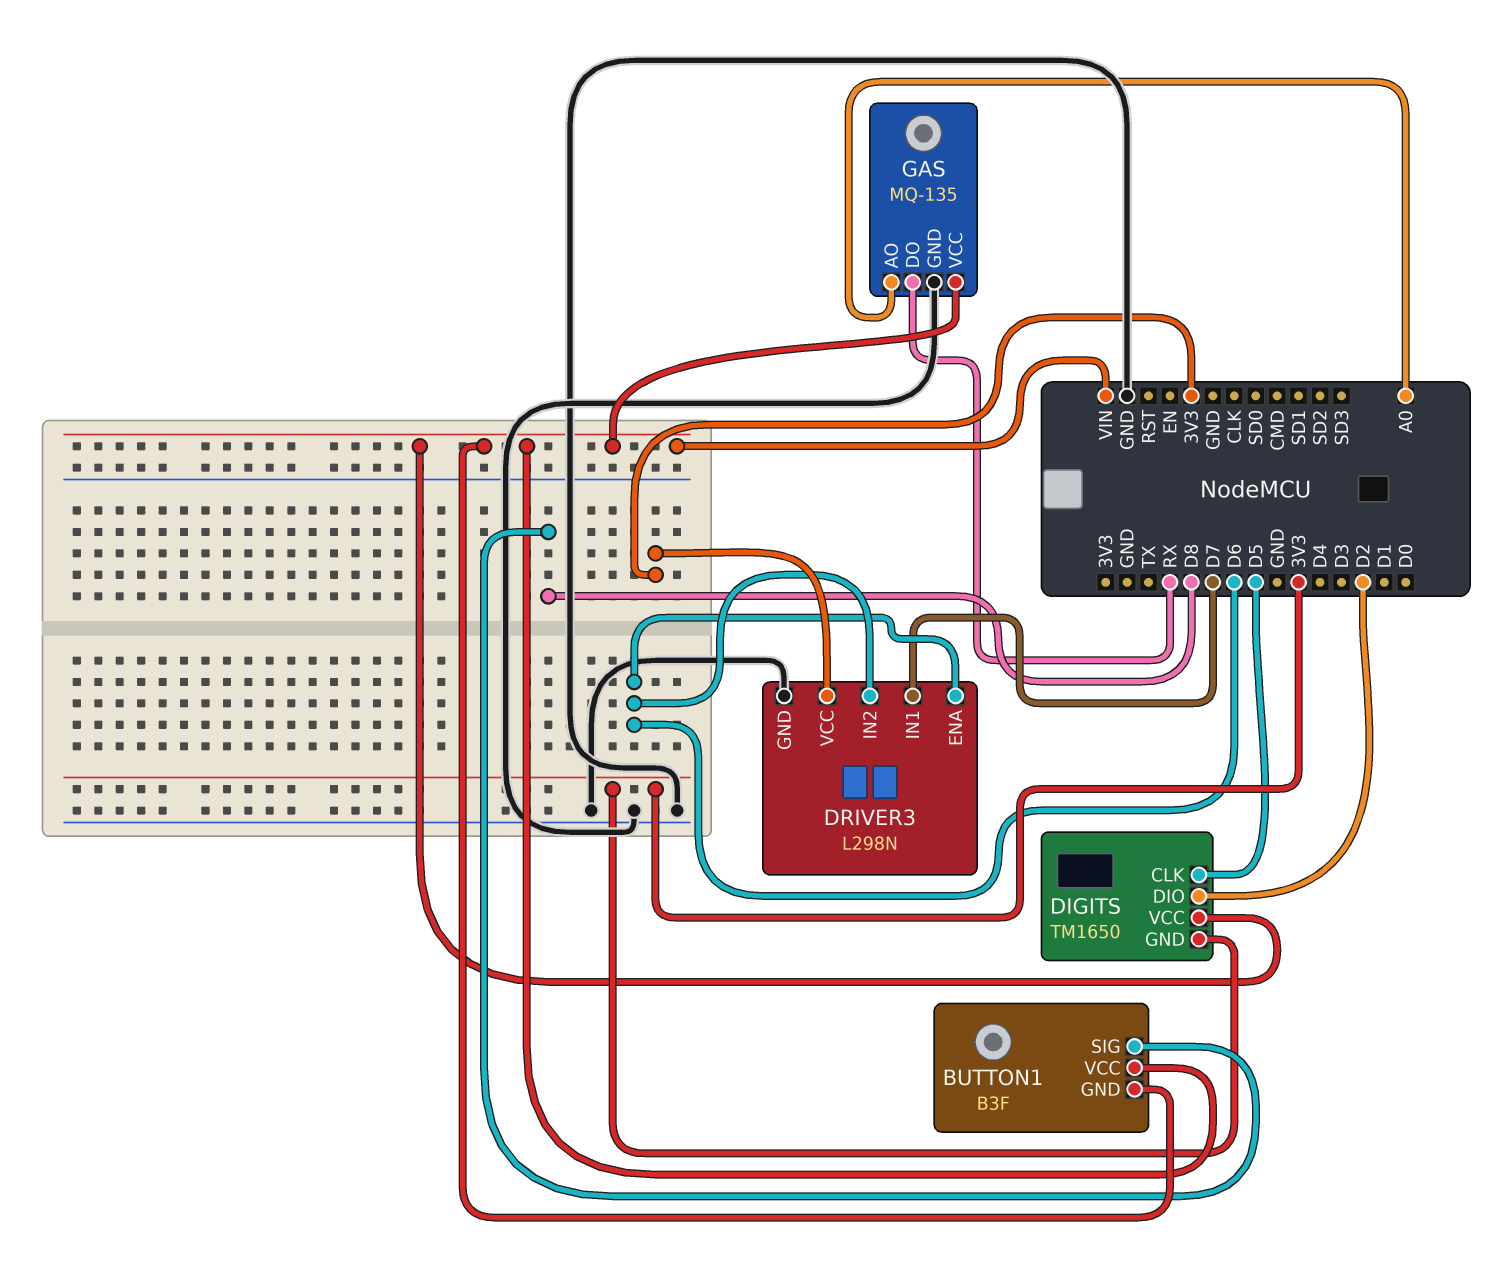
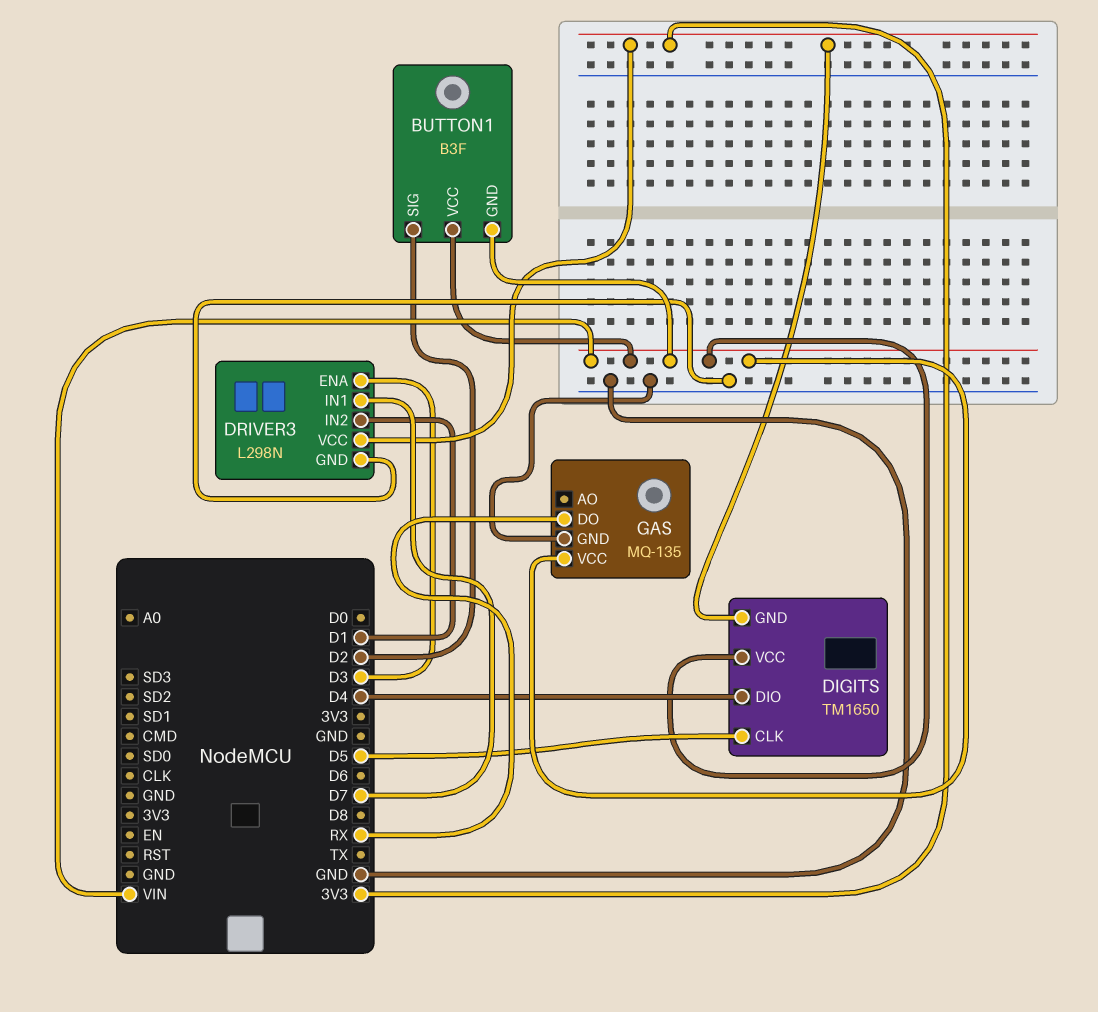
BUTTON1 pin SIG: D8 -> D2
DIGITS pin DIO: D2 -> D4
DRIVER3 pin ENA: D6 -> D3
DRIVER3 pin IN2: D6 -> D1
GAS pin AO: A0 -> none

